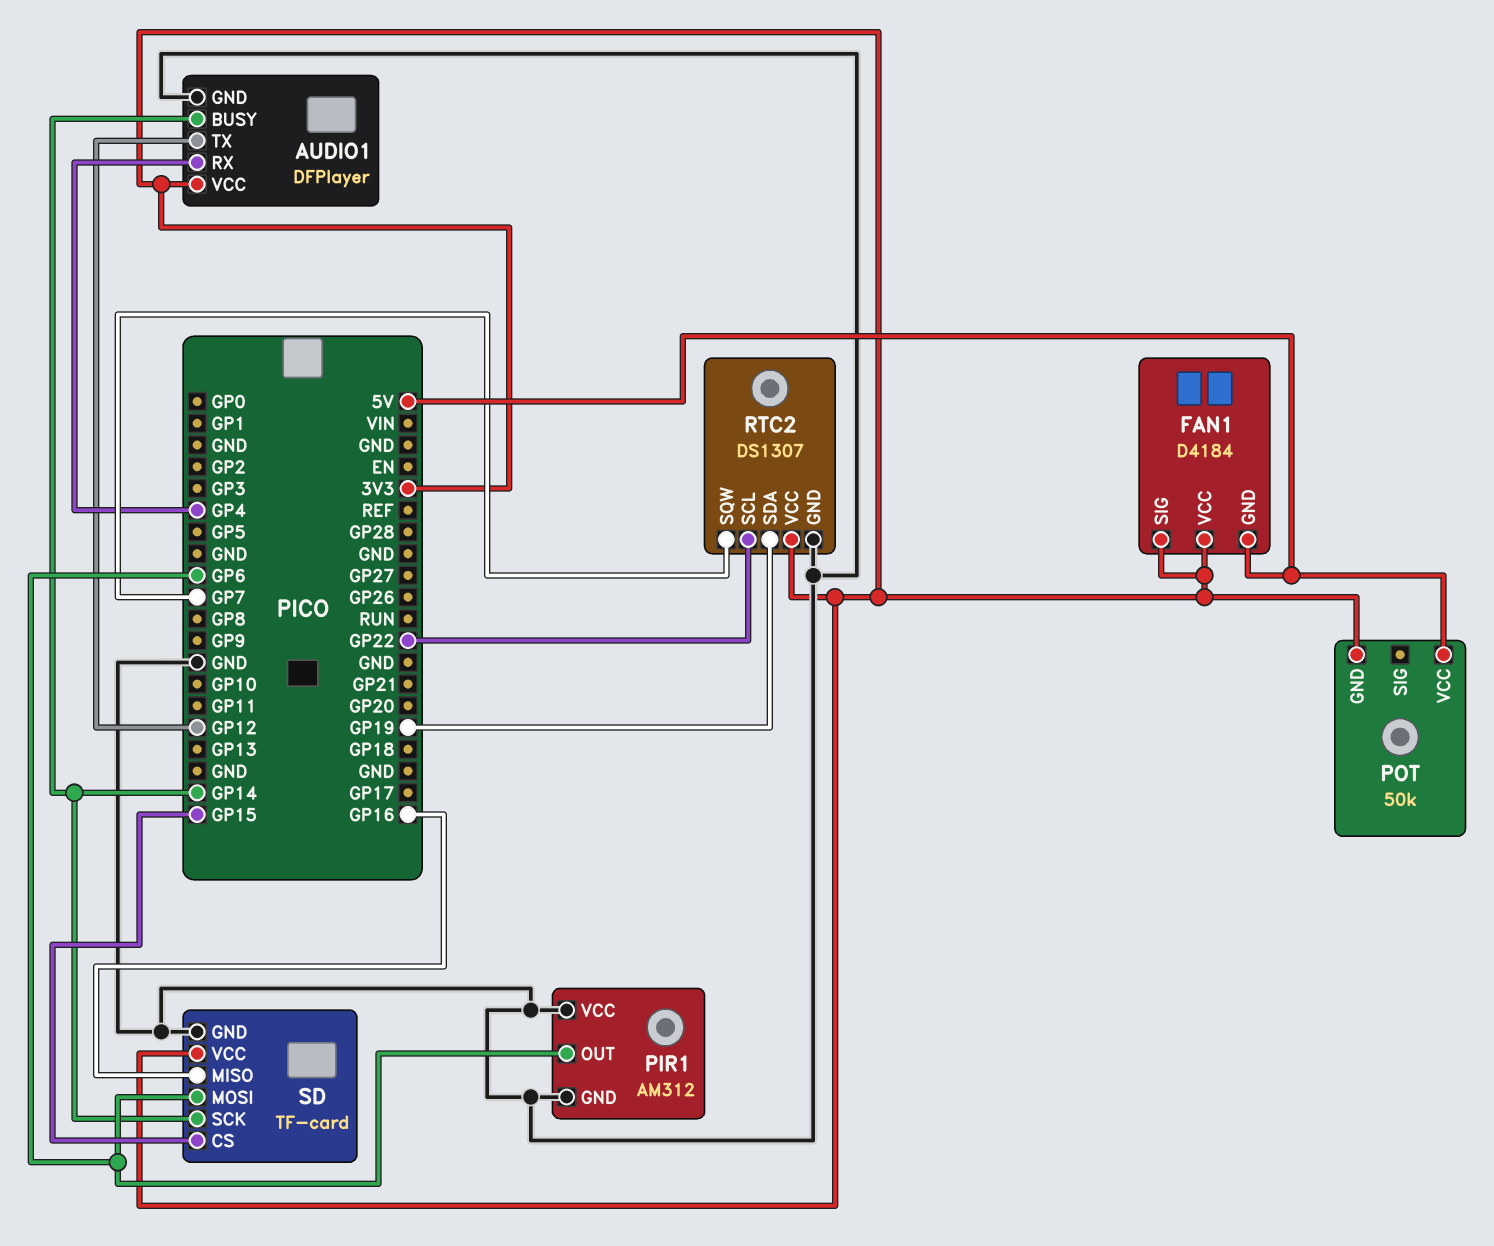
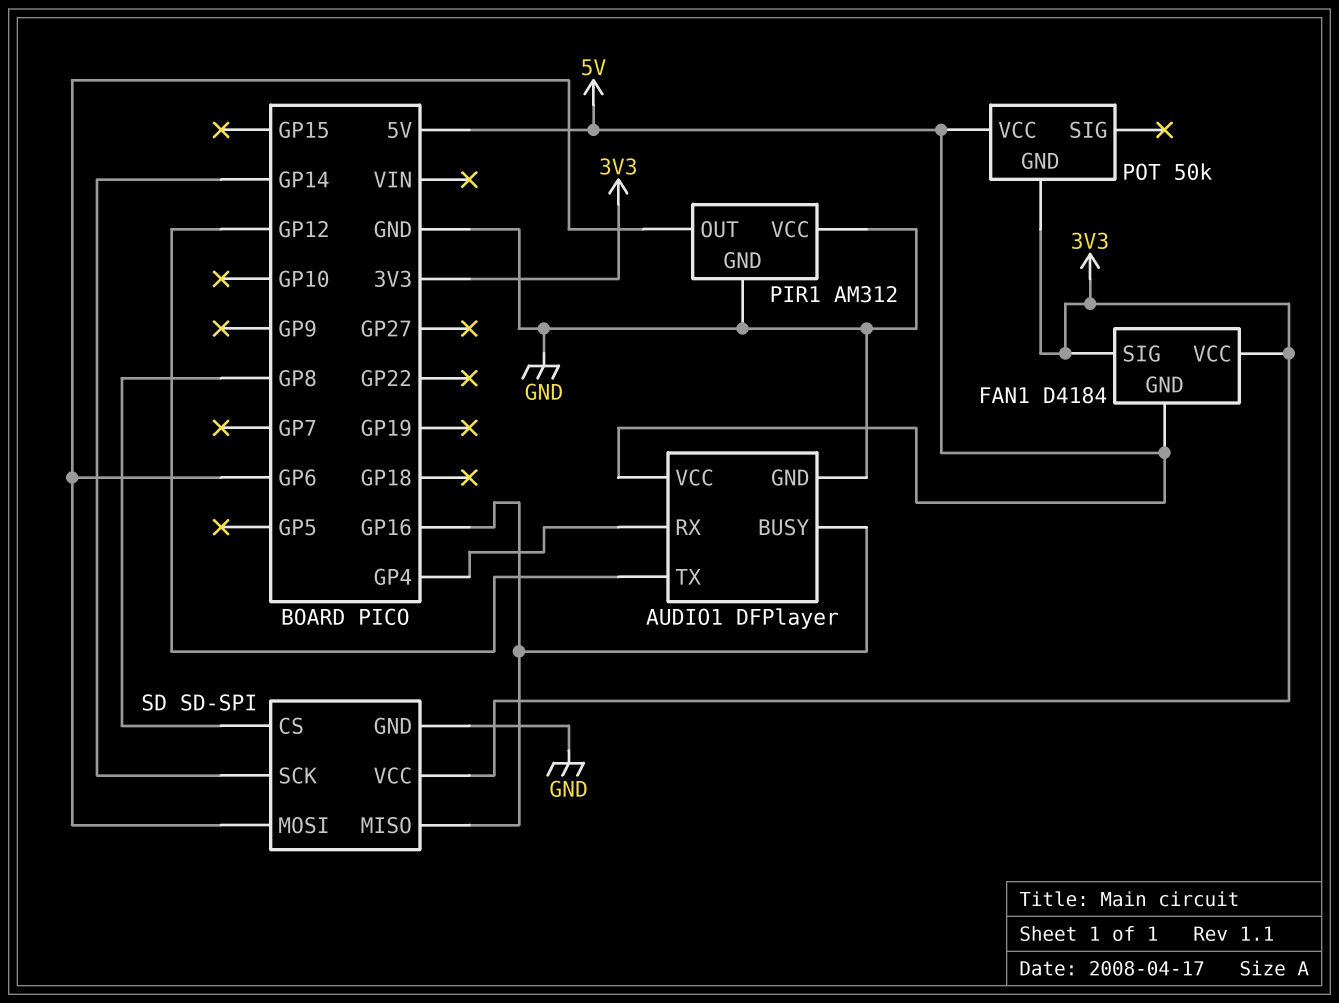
AUDIO1 pin BUSY: GP14 -> GP16
AUDIO1 pin VCC: 3V3 -> 5V
RTC2: DS1307 -> none
RTC2 pin GND: GND -> none
RTC2 pin SCL: GP22 -> none
RTC2 pin SDA: GP19 -> none
RTC2 pin SQW: GP7 -> none
RTC2 pin VCC: 3V3 -> none
SD: TF-card -> SD-SPI
SD pin CS: GP15 -> GP8

